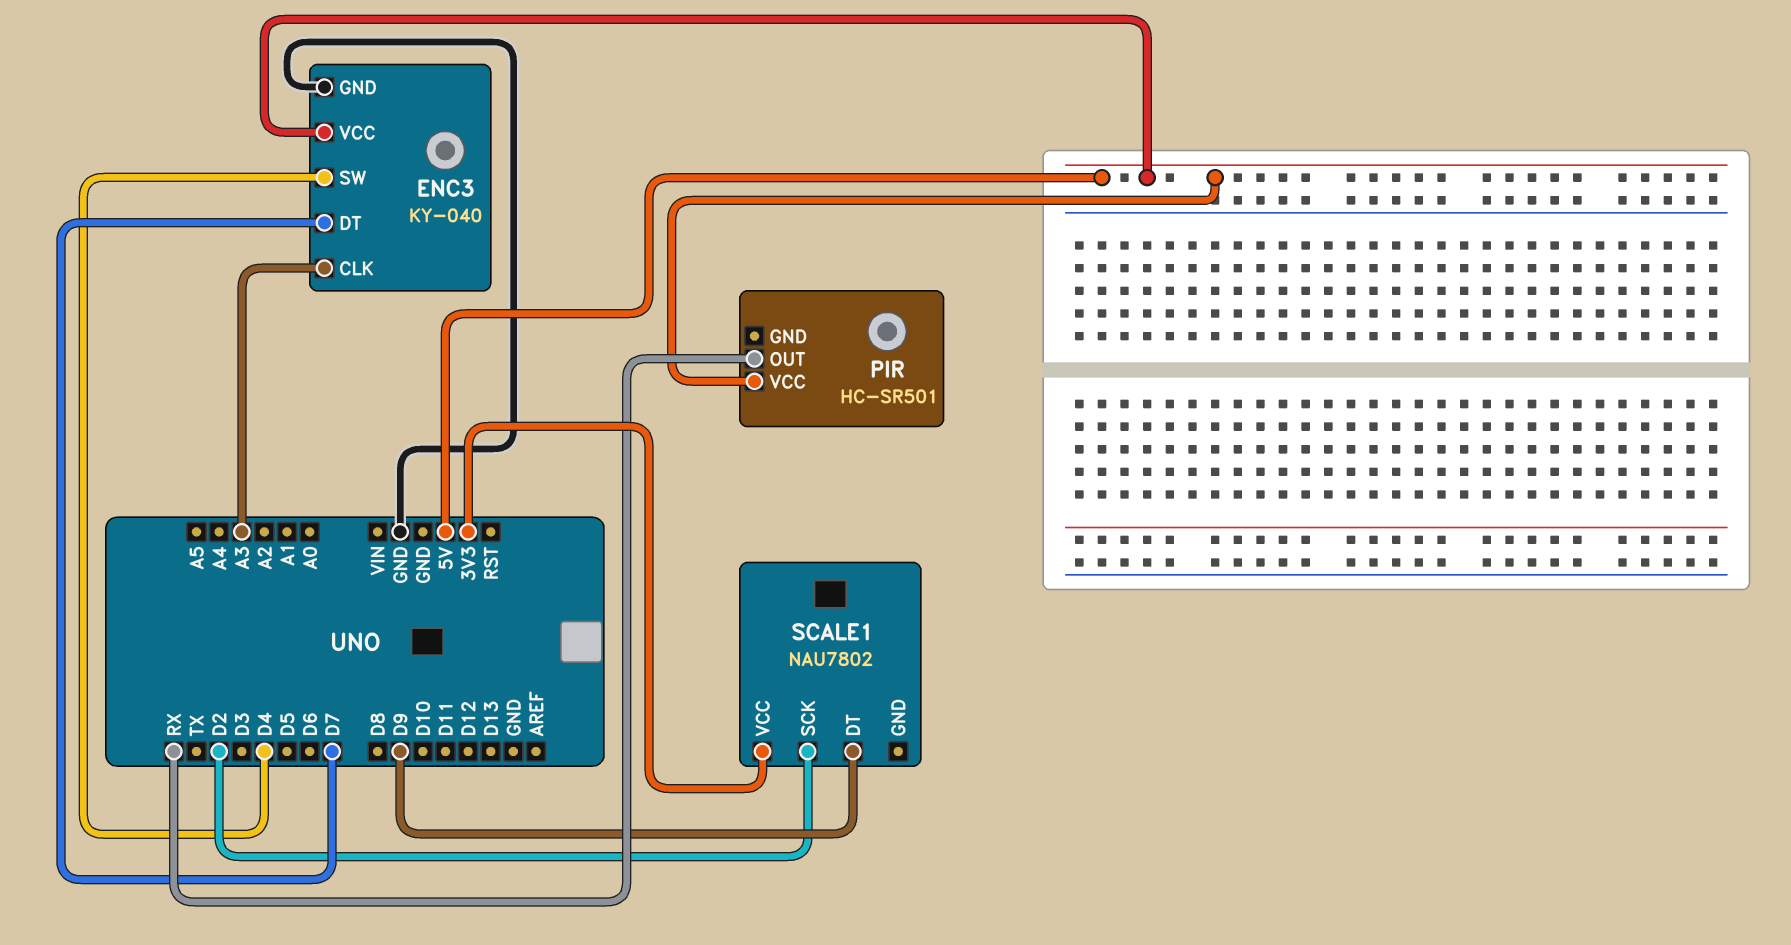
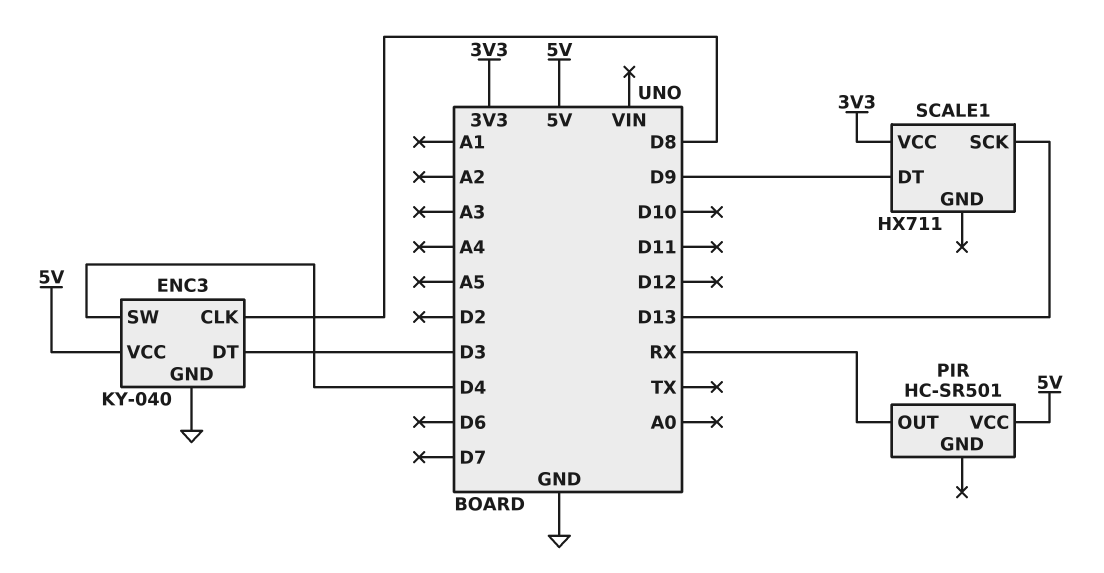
ENC3 pin CLK: A3 -> D8
ENC3 pin DT: D7 -> D3
SCALE1: NAU7802 -> HX711
SCALE1 pin SCK: D2 -> D13

